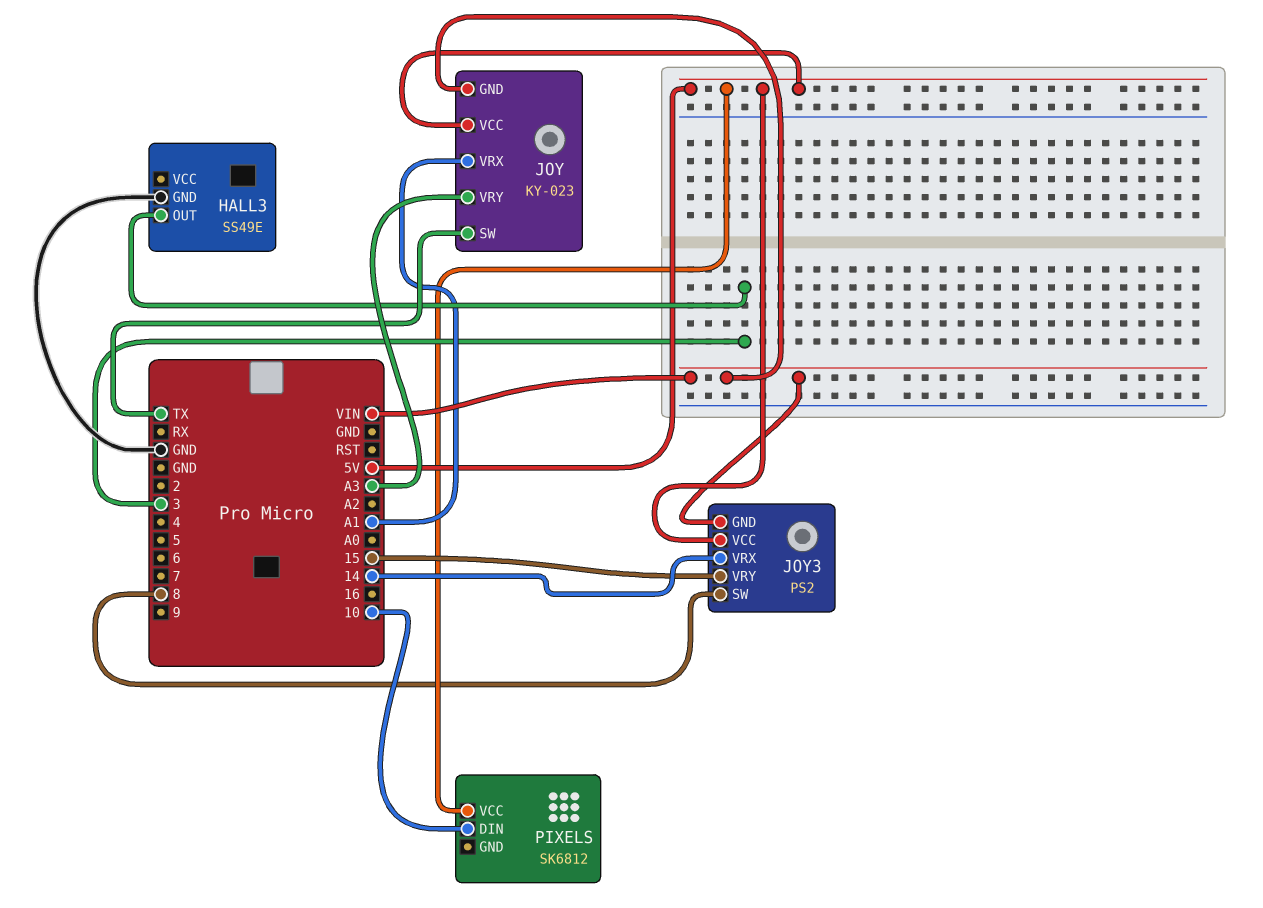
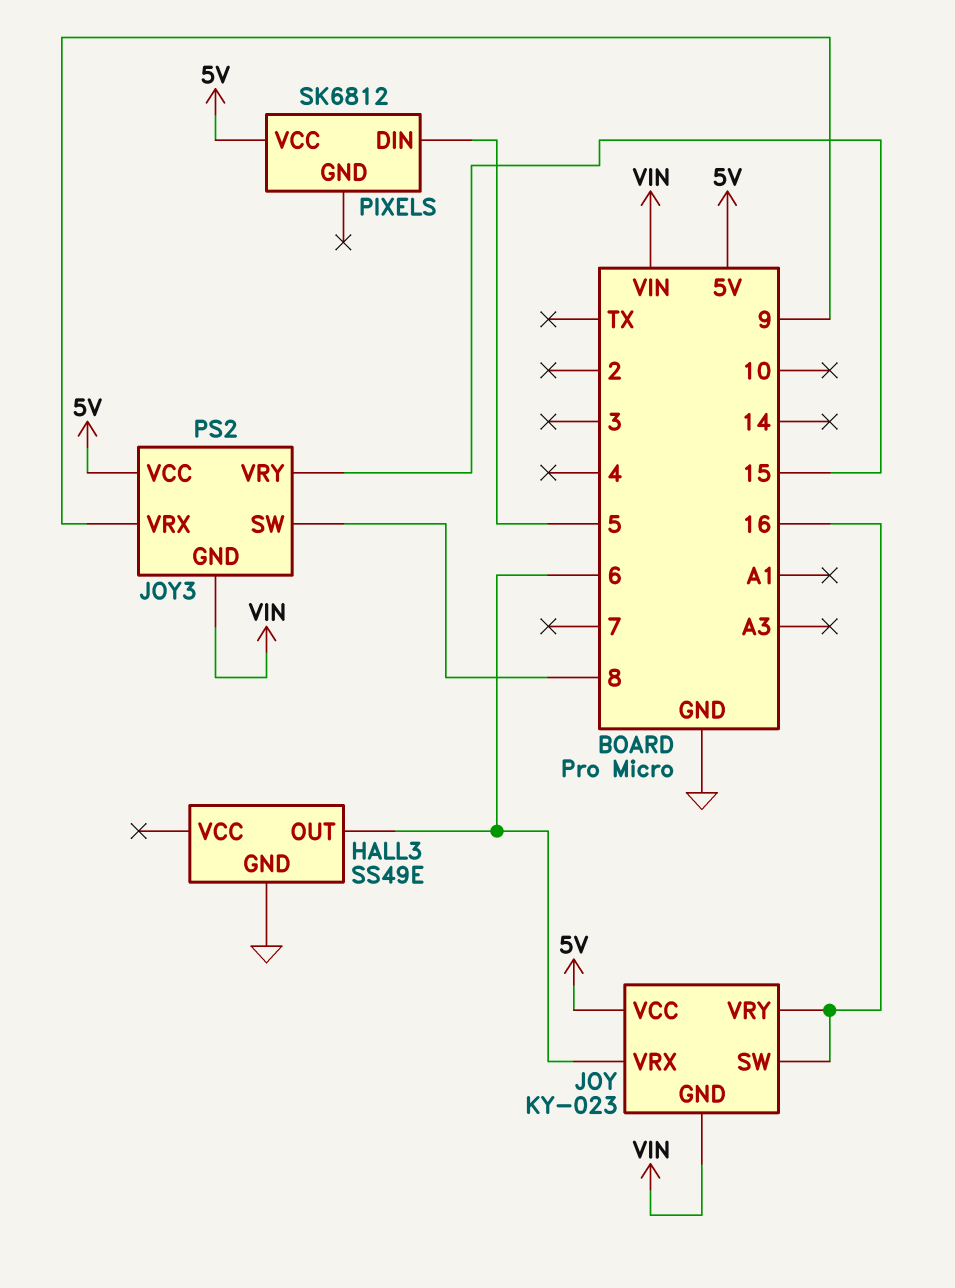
HALL3 pin OUT: 3 -> 6
JOY pin SW: TX -> 16
JOY pin VRX: A1 -> 6
JOY pin VRY: A3 -> 16
JOY3 pin VRX: 14 -> 9
PIXELS pin DIN: 10 -> 5

